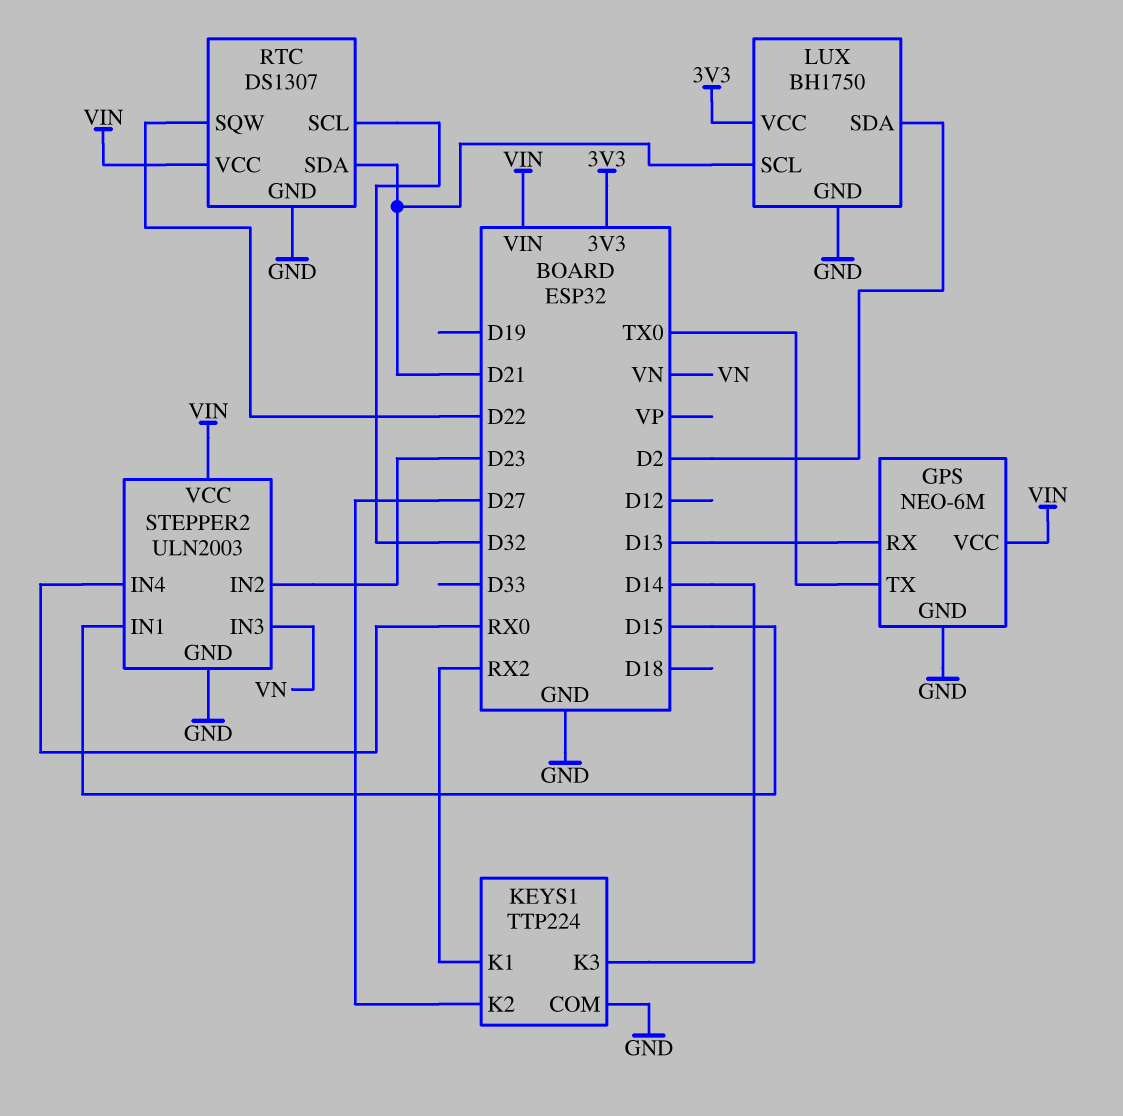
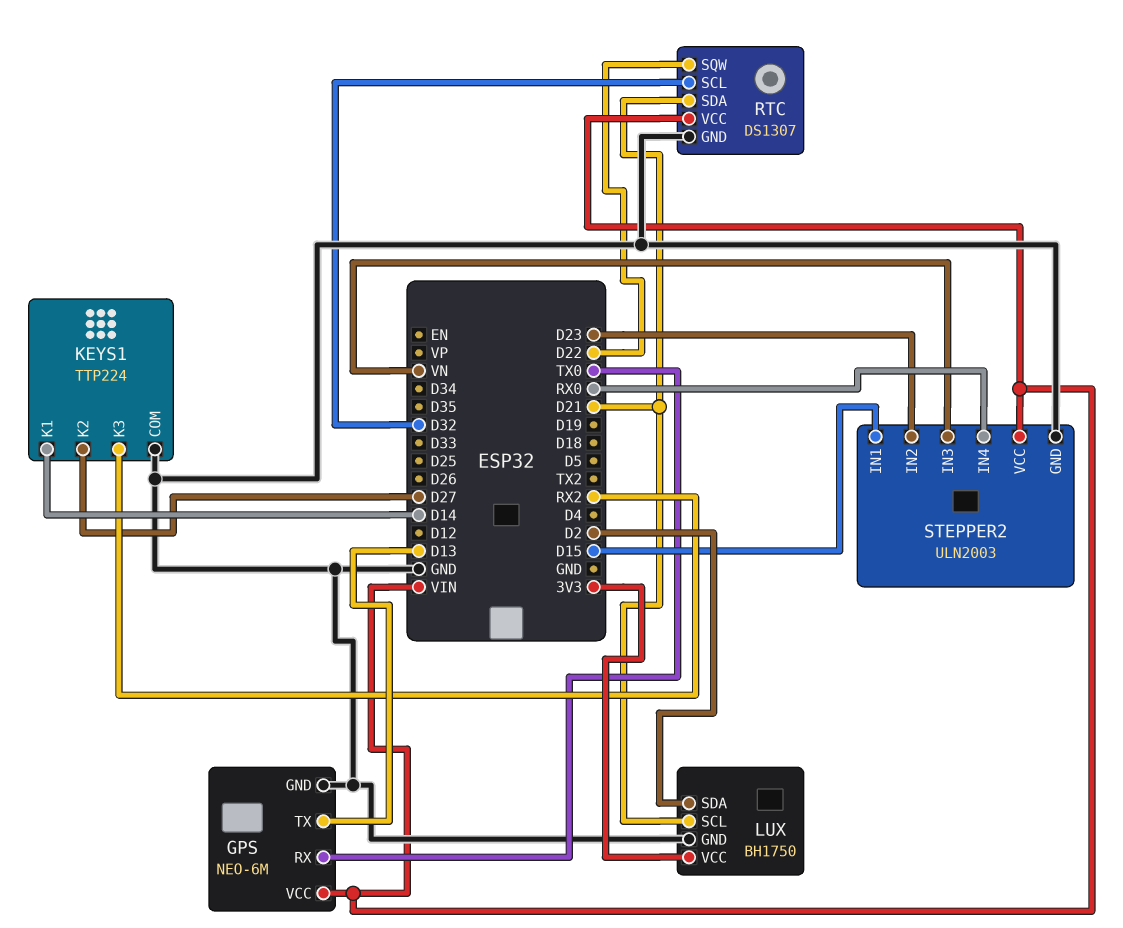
GPS pin RX: D13 -> TX0
GPS pin TX: TX0 -> D13
KEYS1 pin K1: RX2 -> D14
KEYS1 pin K3: D14 -> RX2

